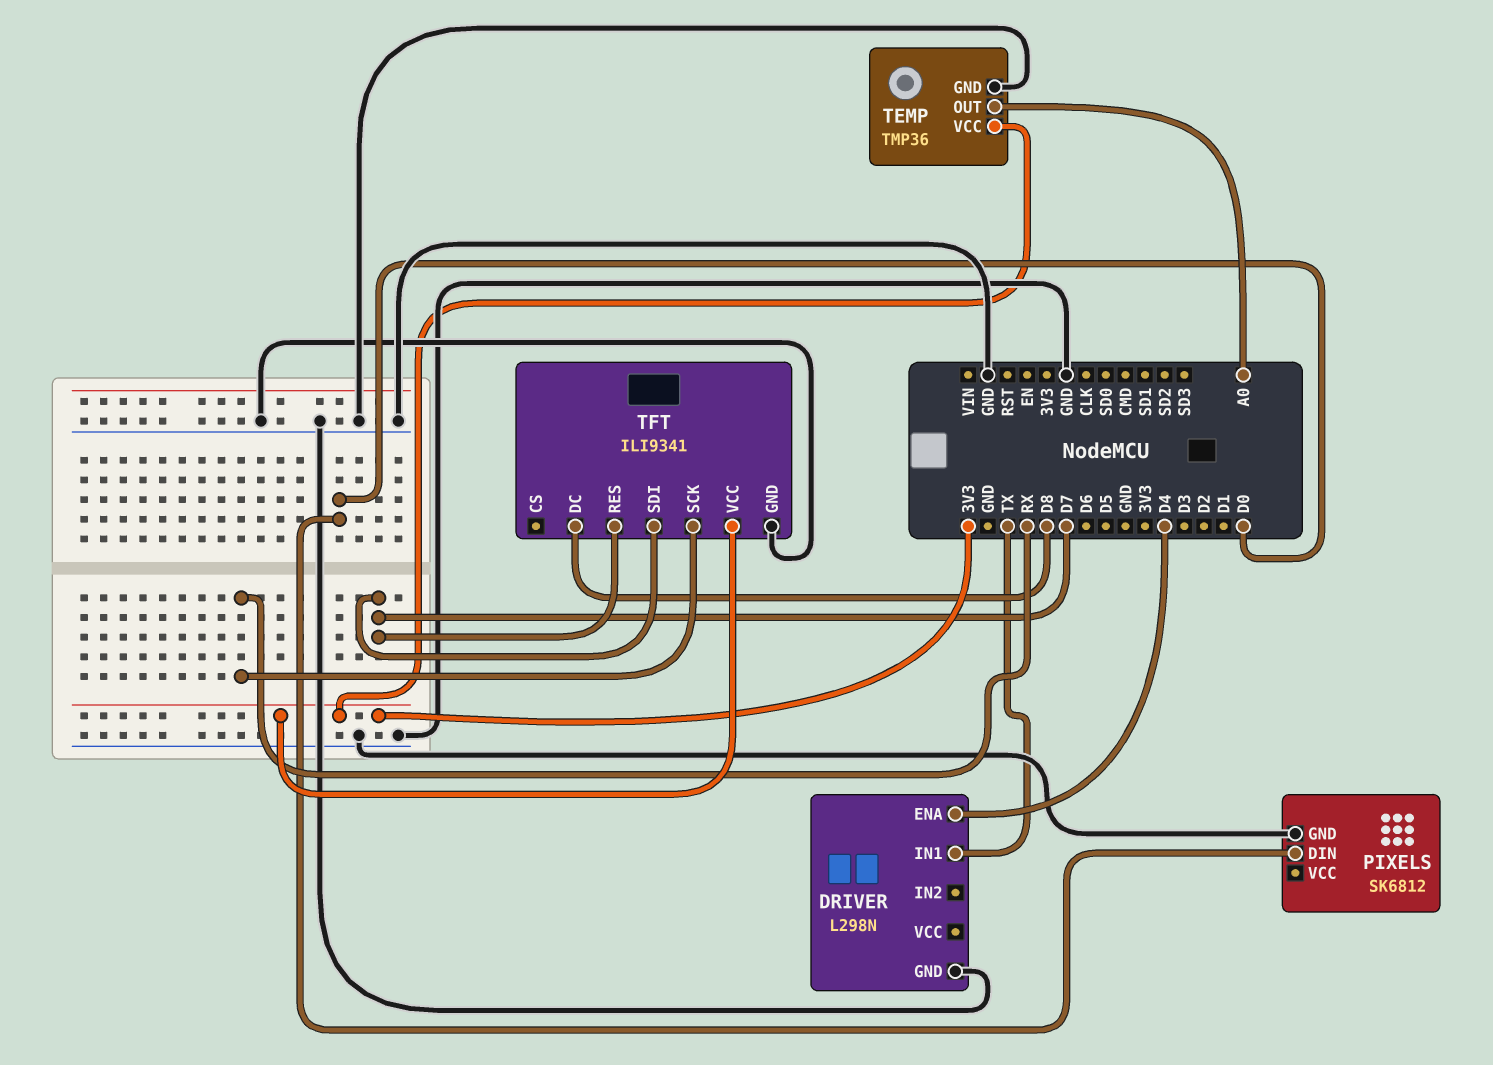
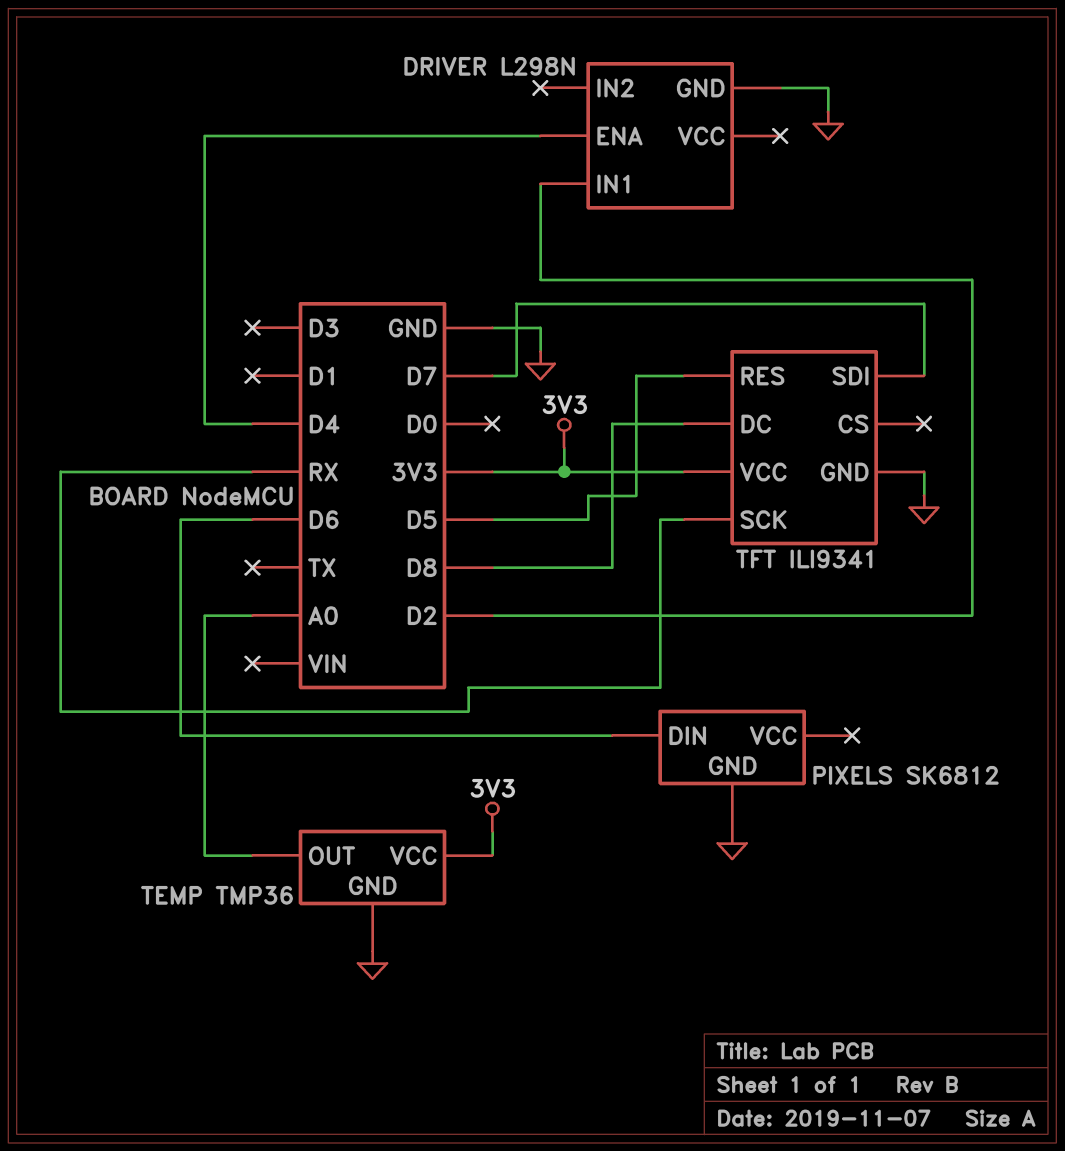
DRIVER pin IN1: TX -> D2
PIXELS pin DIN: D0 -> D6
TFT pin RES: D7 -> D5

